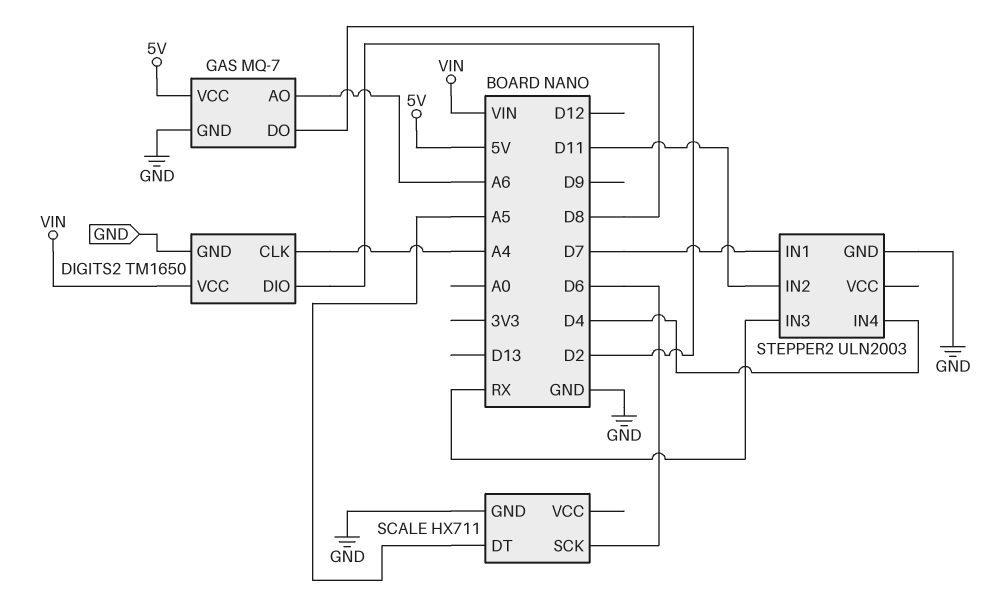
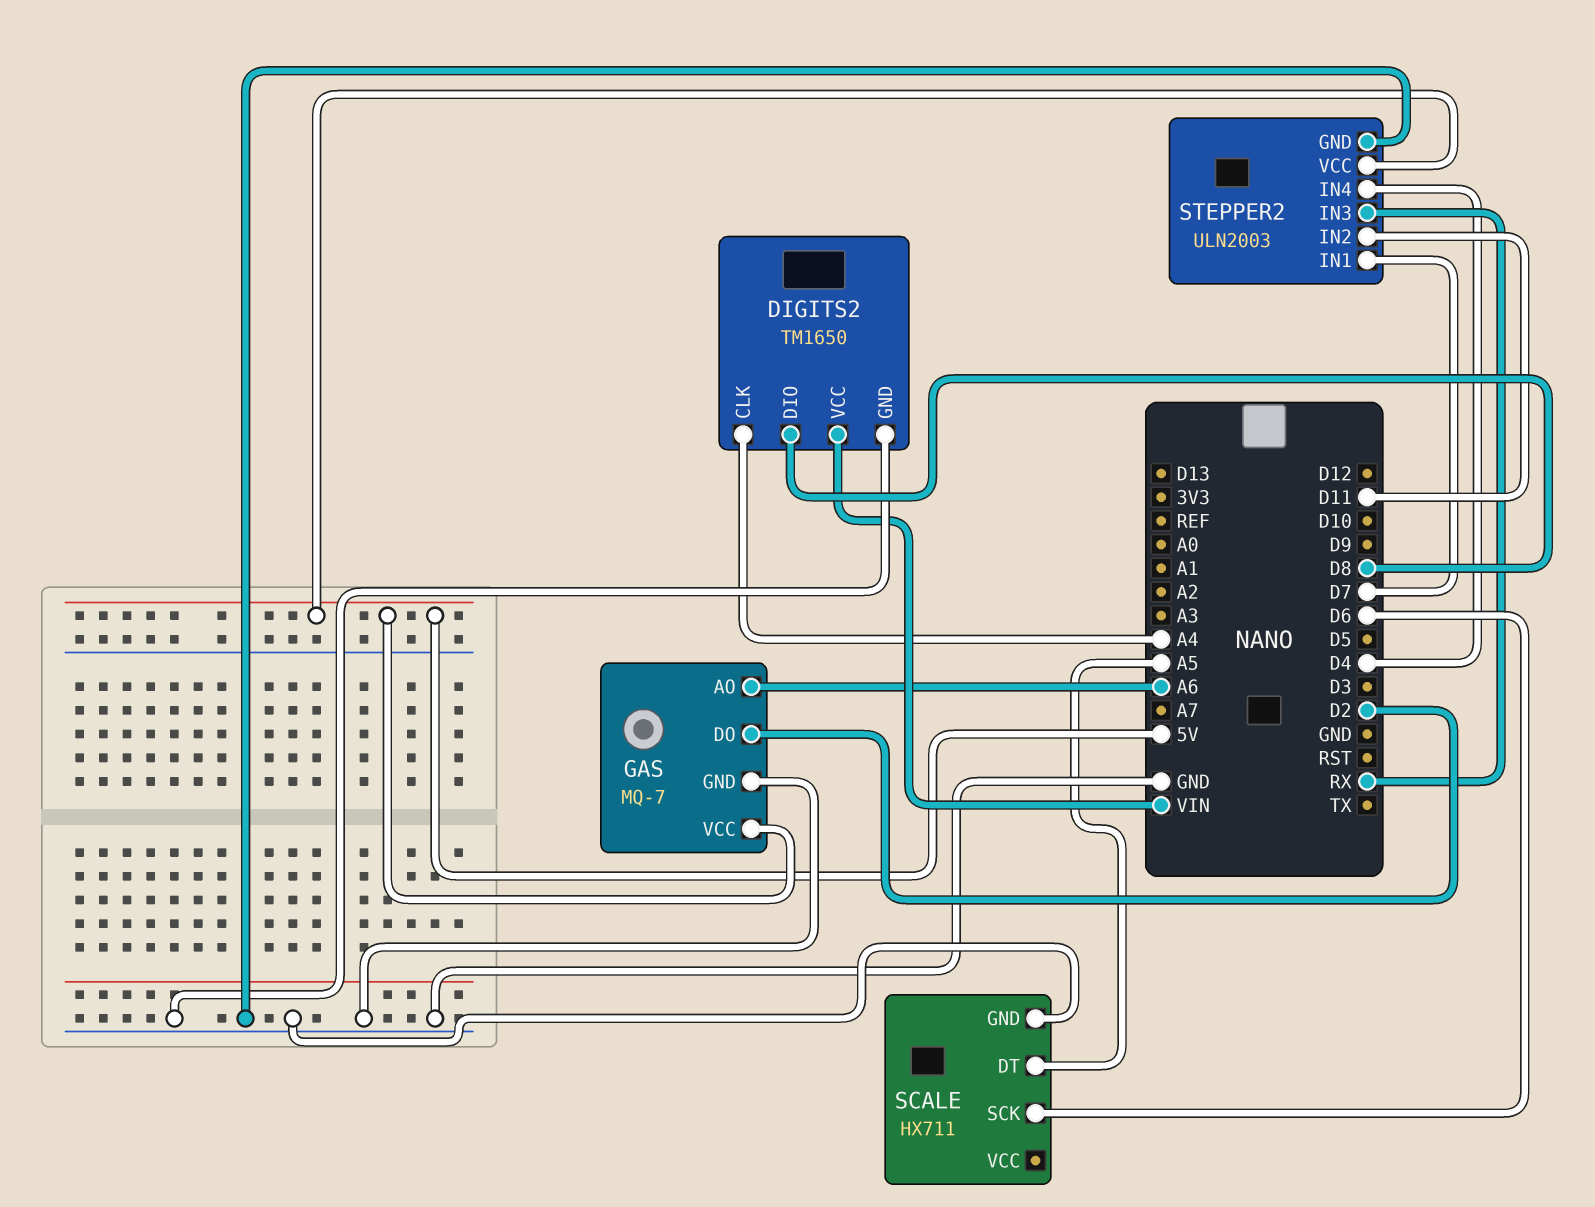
STEPPER2 pin VCC: none -> 5V

